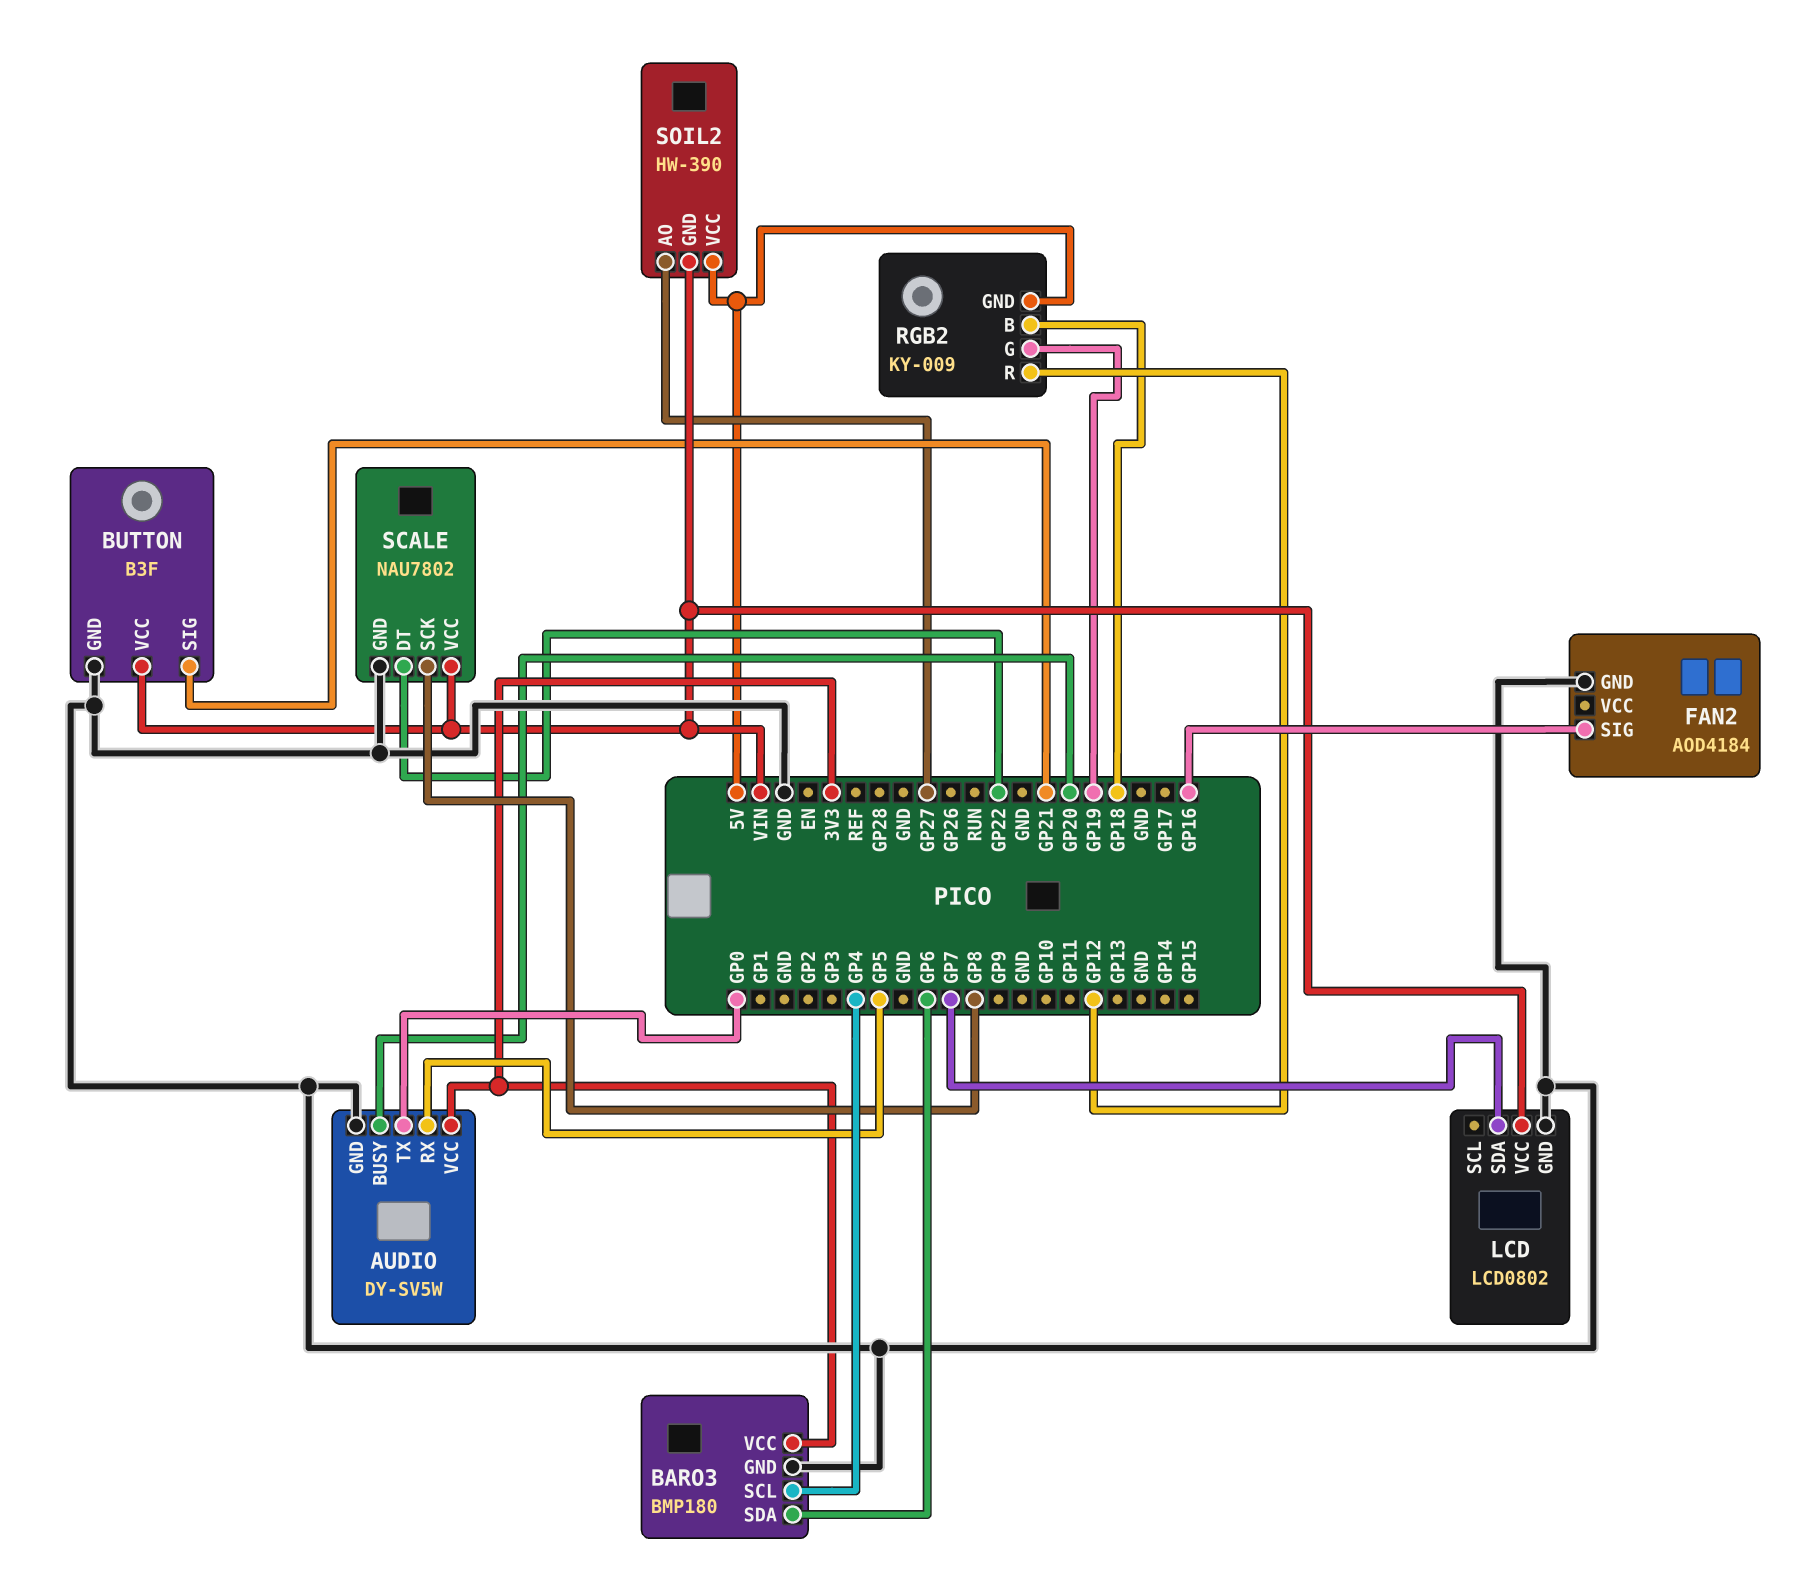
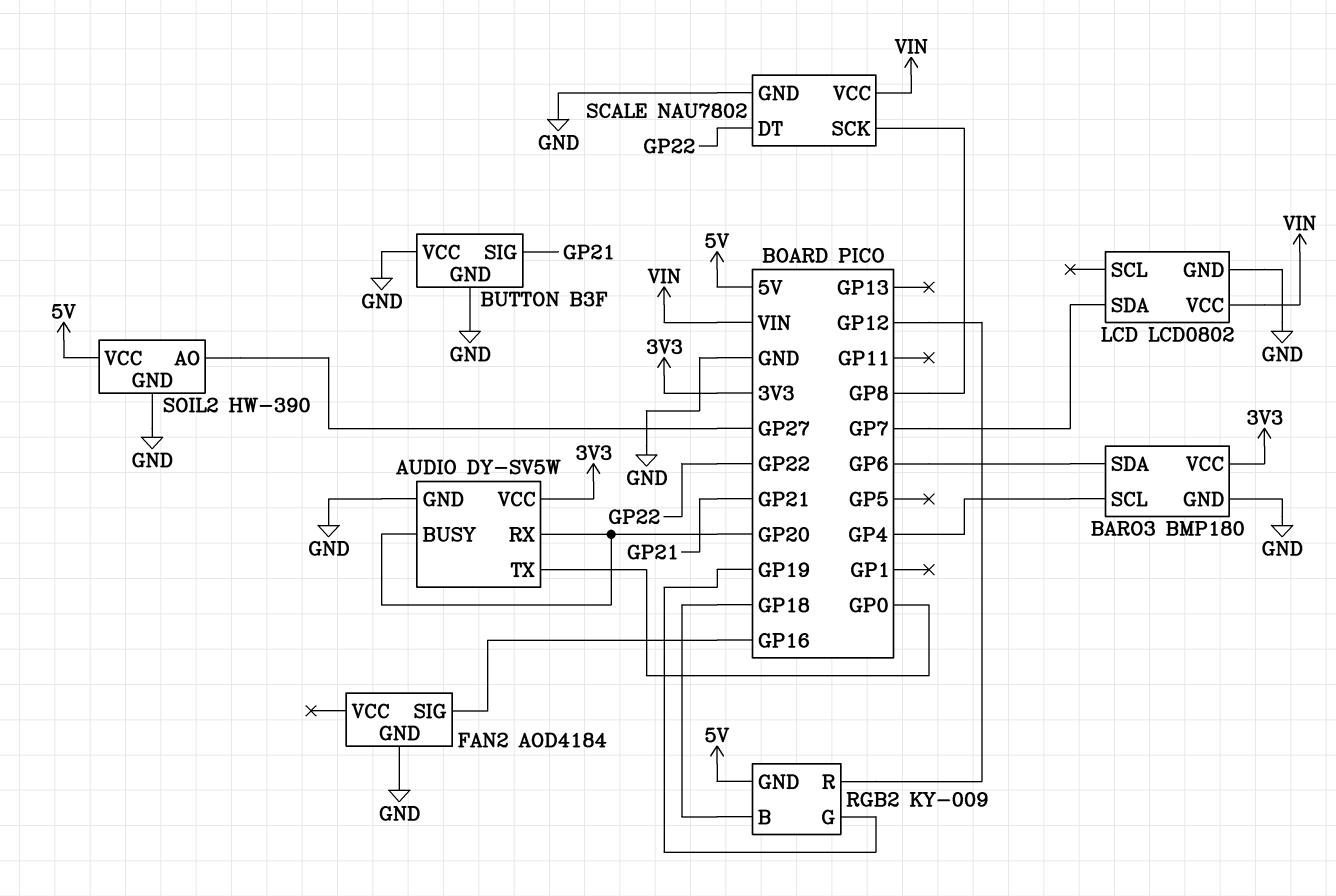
AUDIO pin RX: GP5 -> GP20
BUTTON pin VCC: VIN -> GND
SOIL2 pin GND: VIN -> GND

